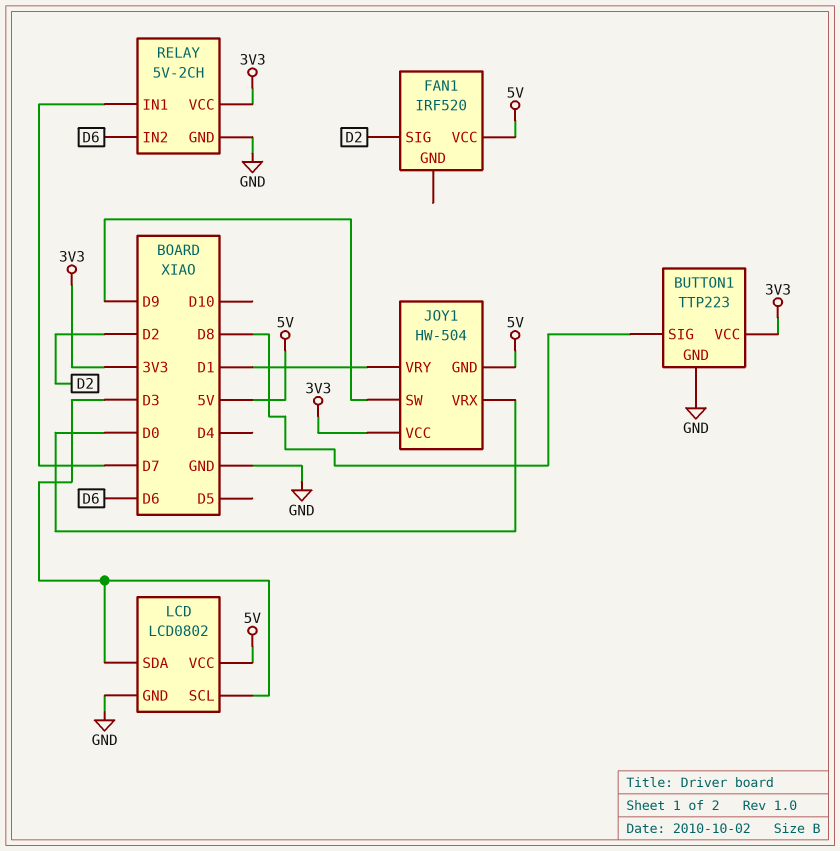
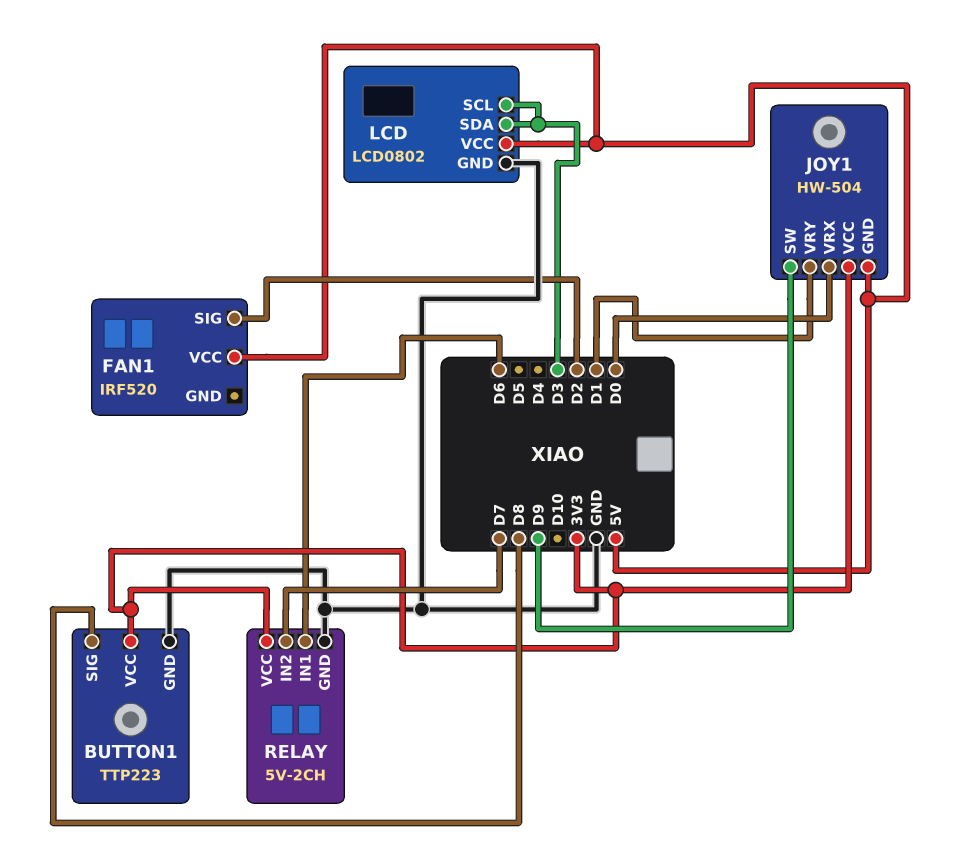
RELAY pin IN1: D7 -> D6
RELAY pin IN2: D6 -> D7

